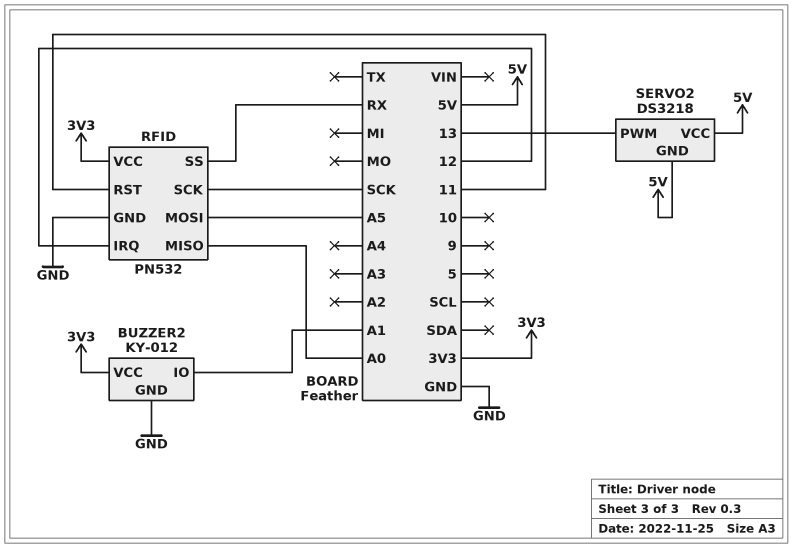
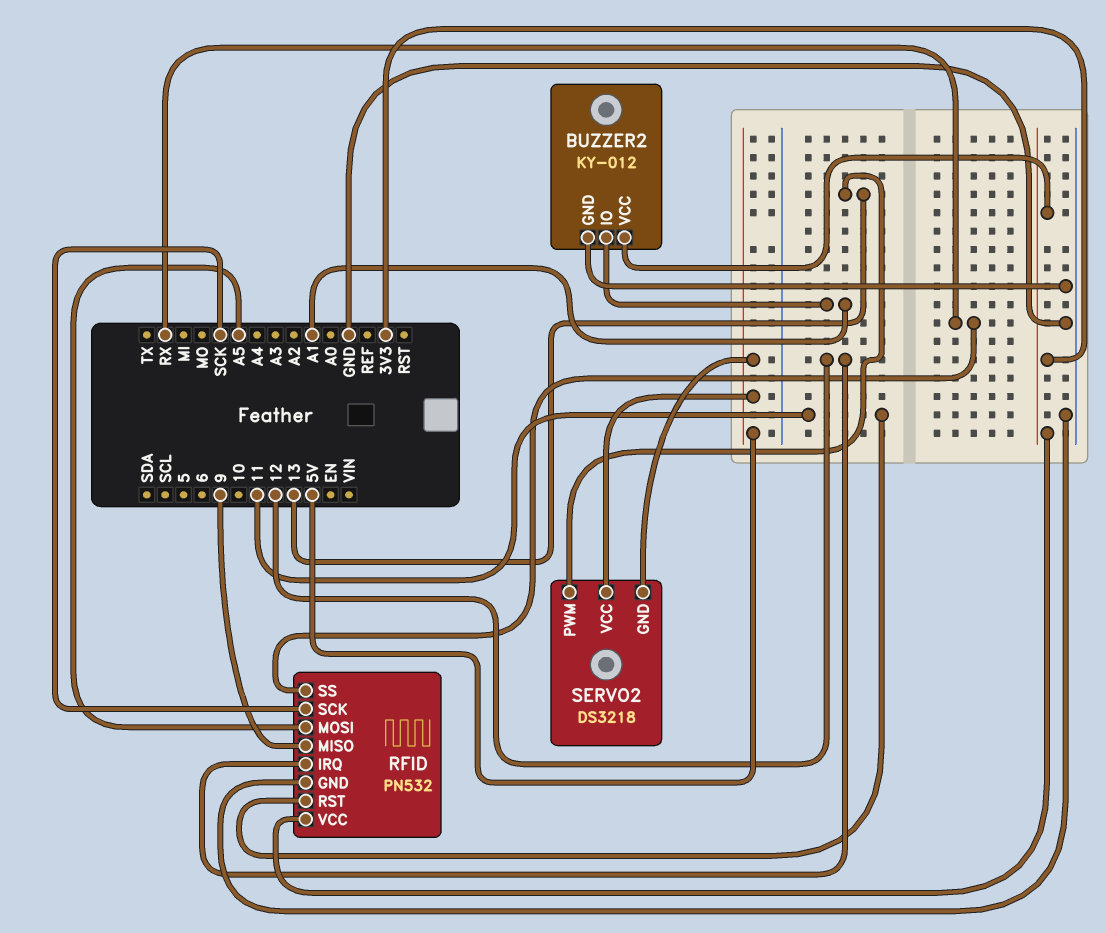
RFID pin MISO: A0 -> 9

